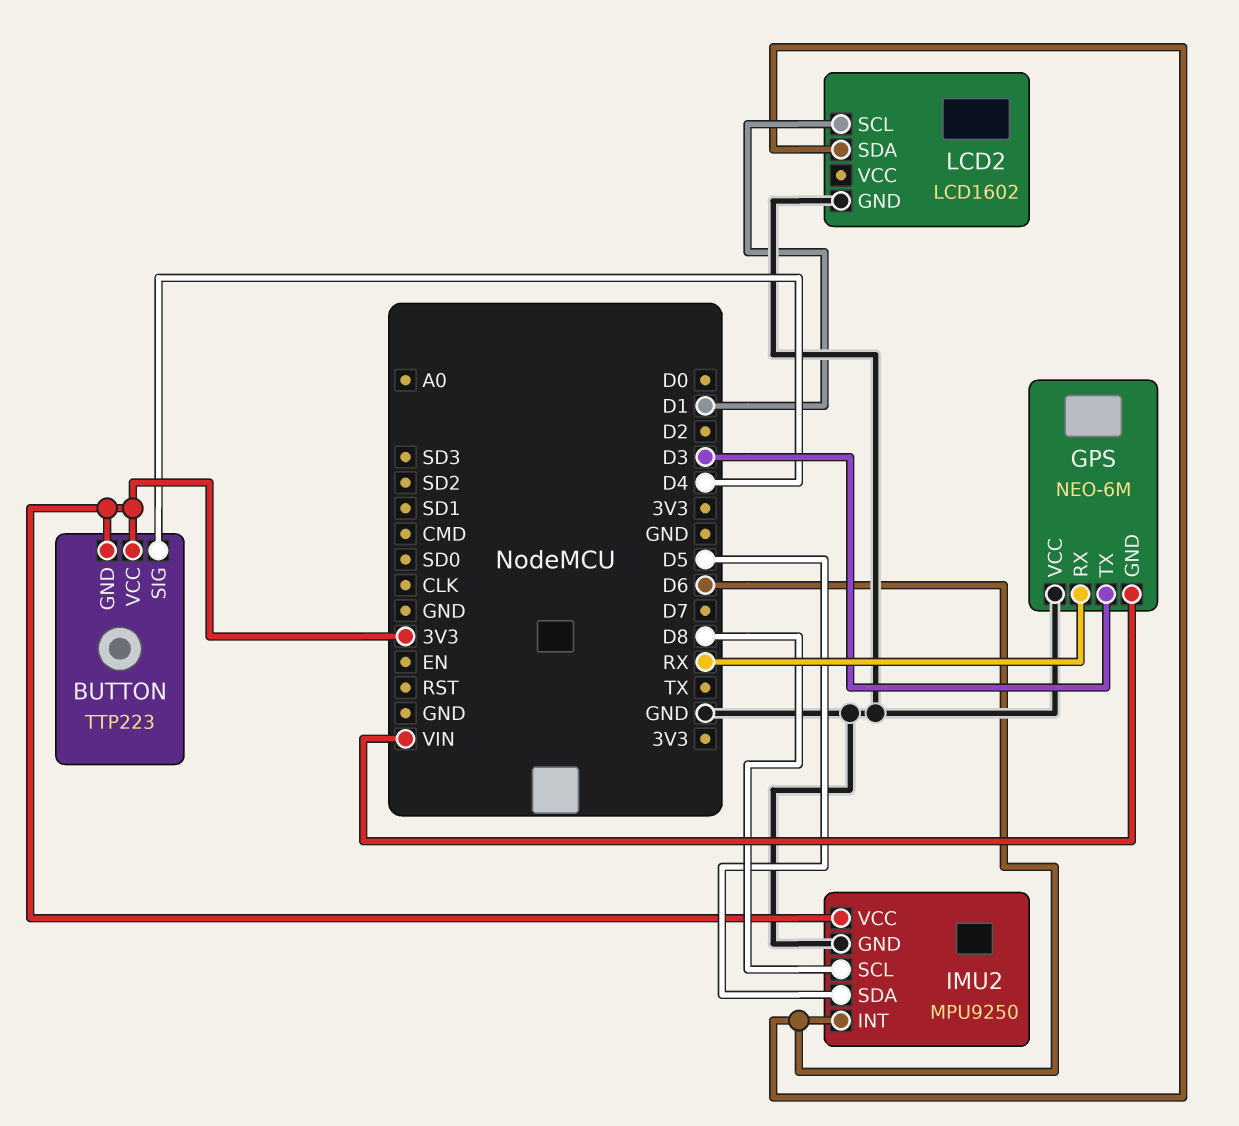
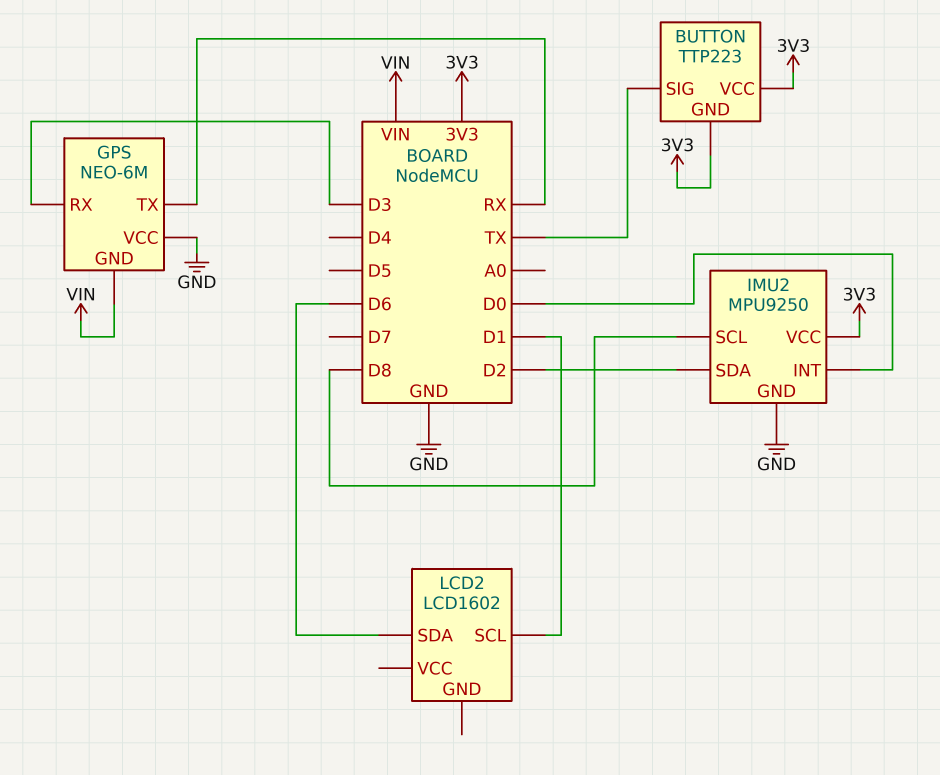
BUTTON pin SIG: D4 -> TX
GPS pin RX: RX -> D3
GPS pin TX: D3 -> RX
IMU2 pin INT: D6 -> D0
IMU2 pin SDA: D5 -> D2
LCD2 pin GND: GND -> none

